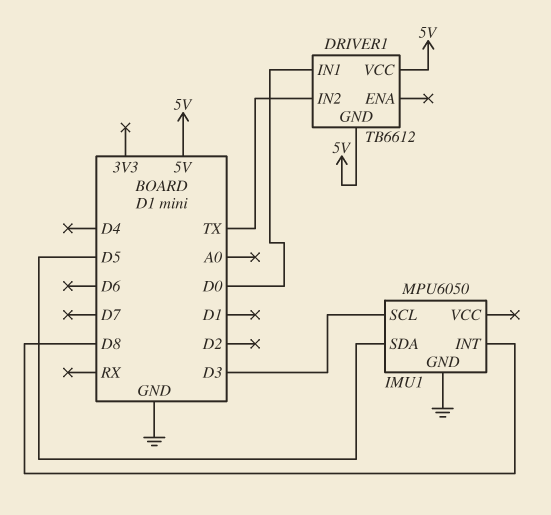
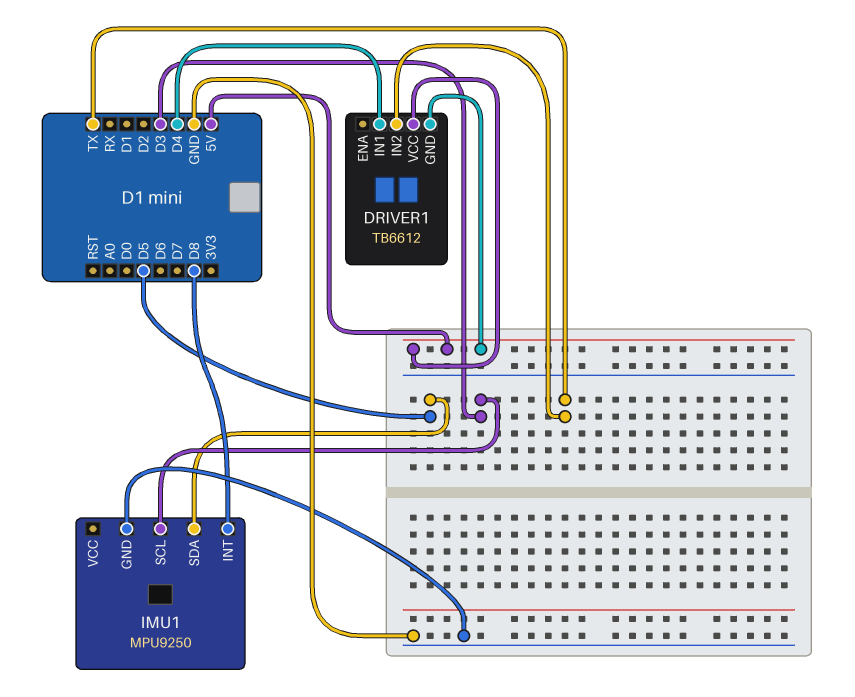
DRIVER1 pin IN1: D0 -> D4
IMU1: MPU6050 -> MPU9250

